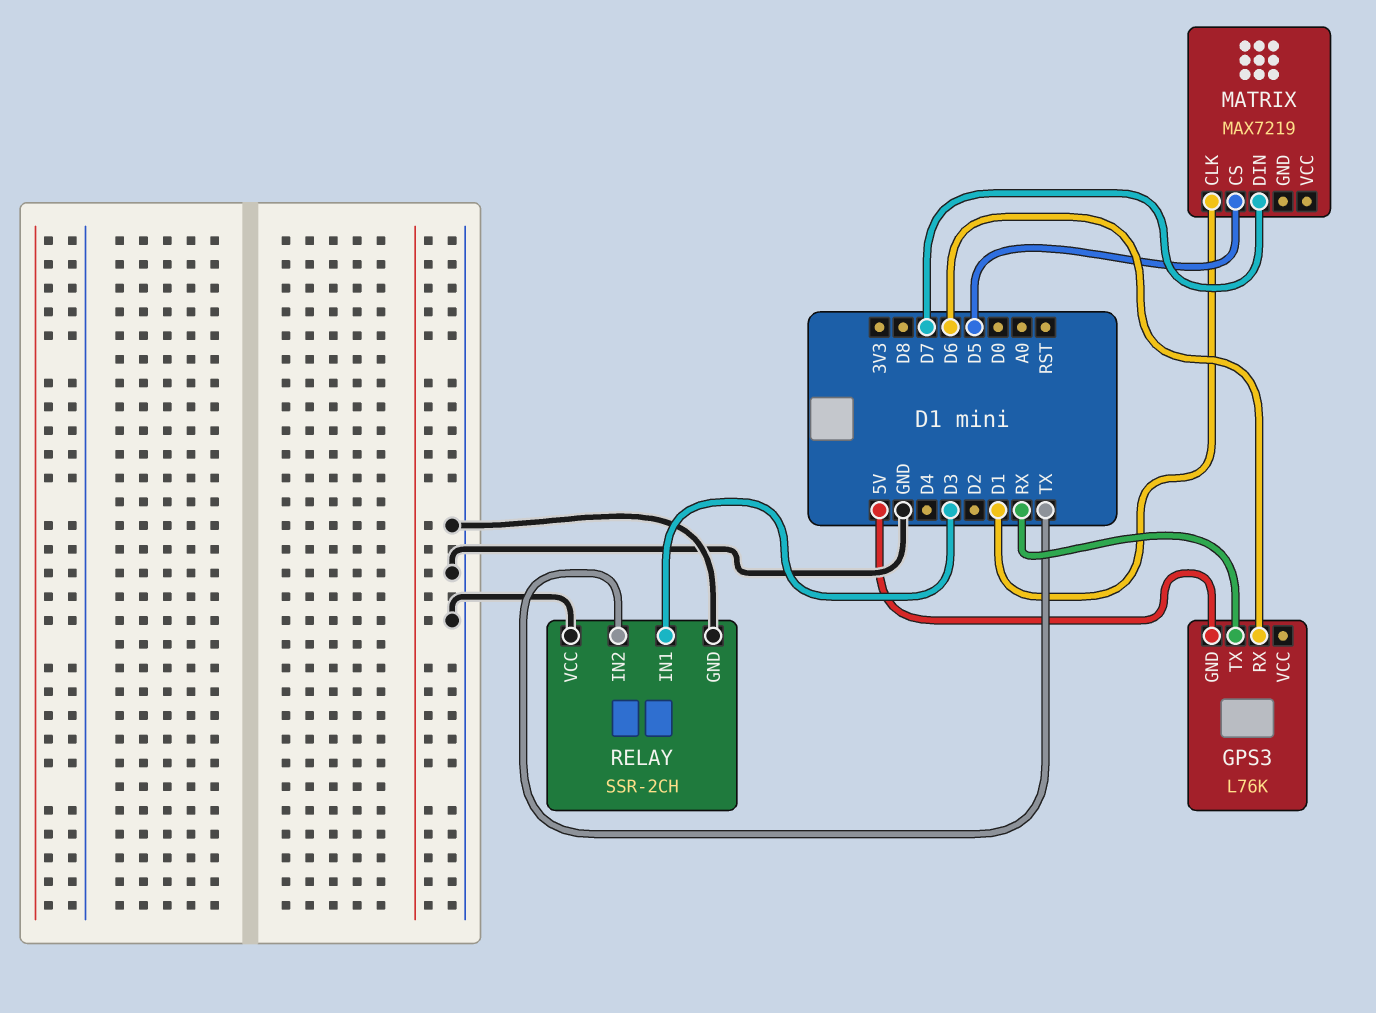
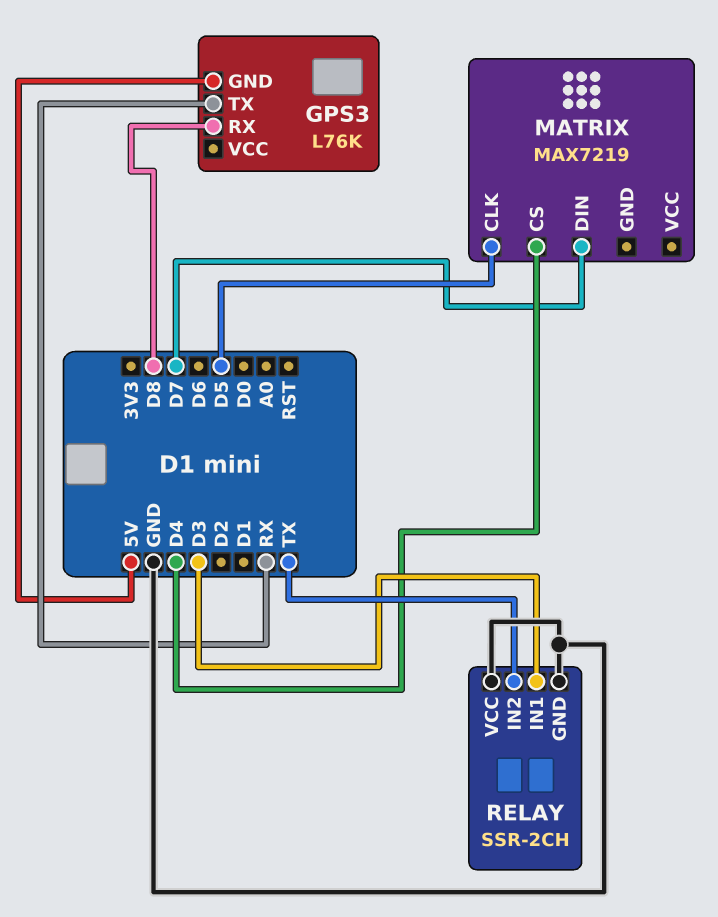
GPS3 pin RX: D6 -> D8
MATRIX pin CLK: D1 -> D5
MATRIX pin CS: D5 -> D4

